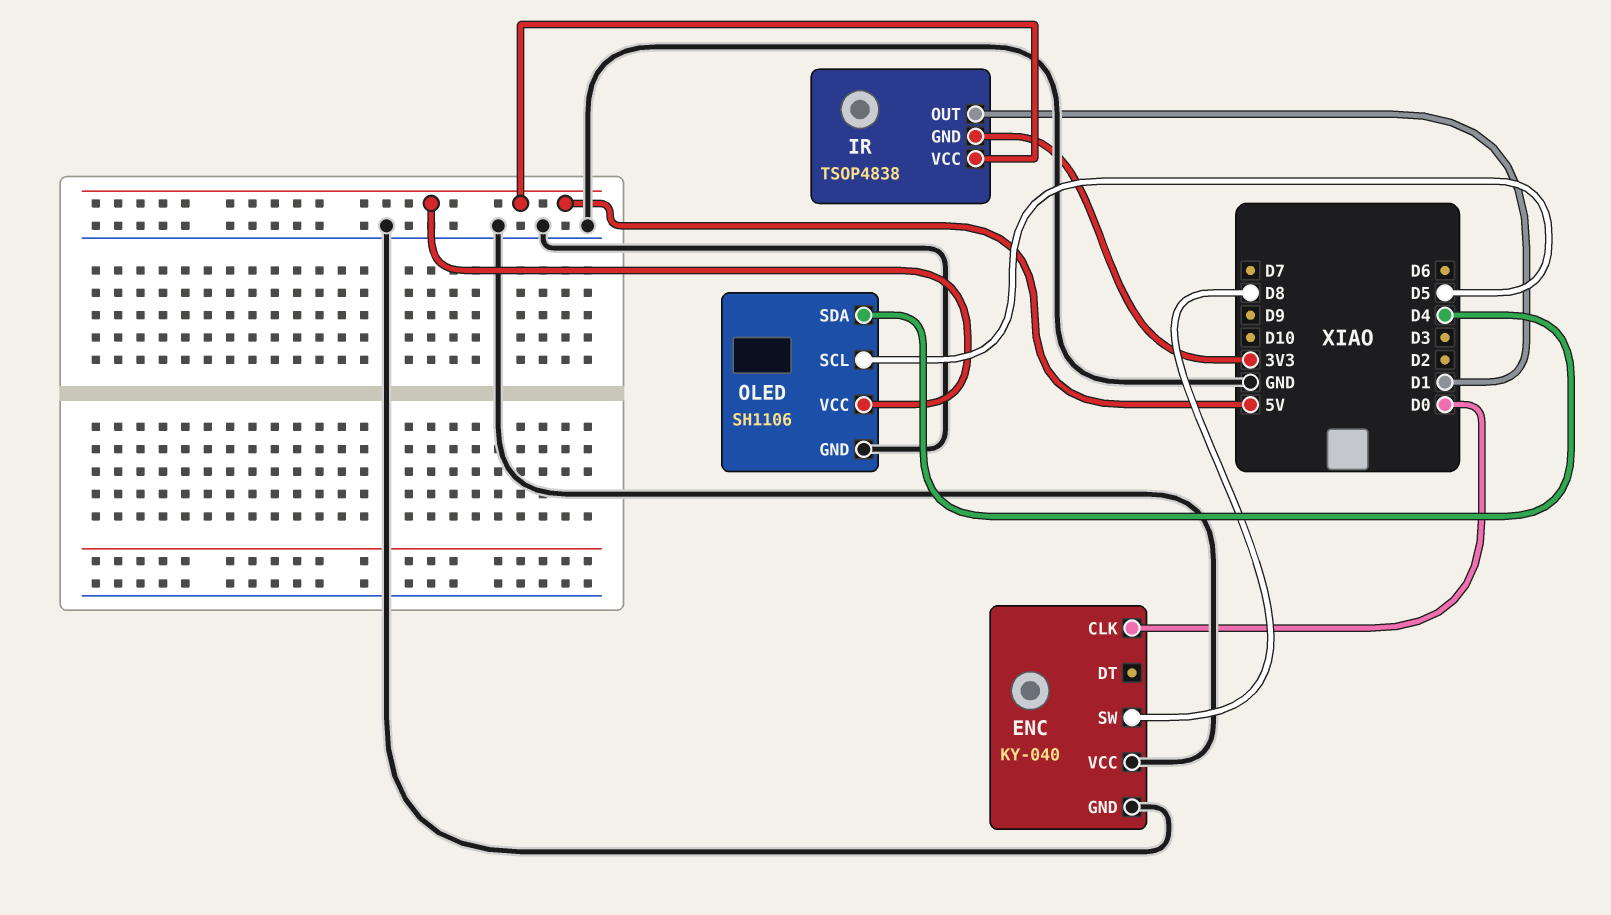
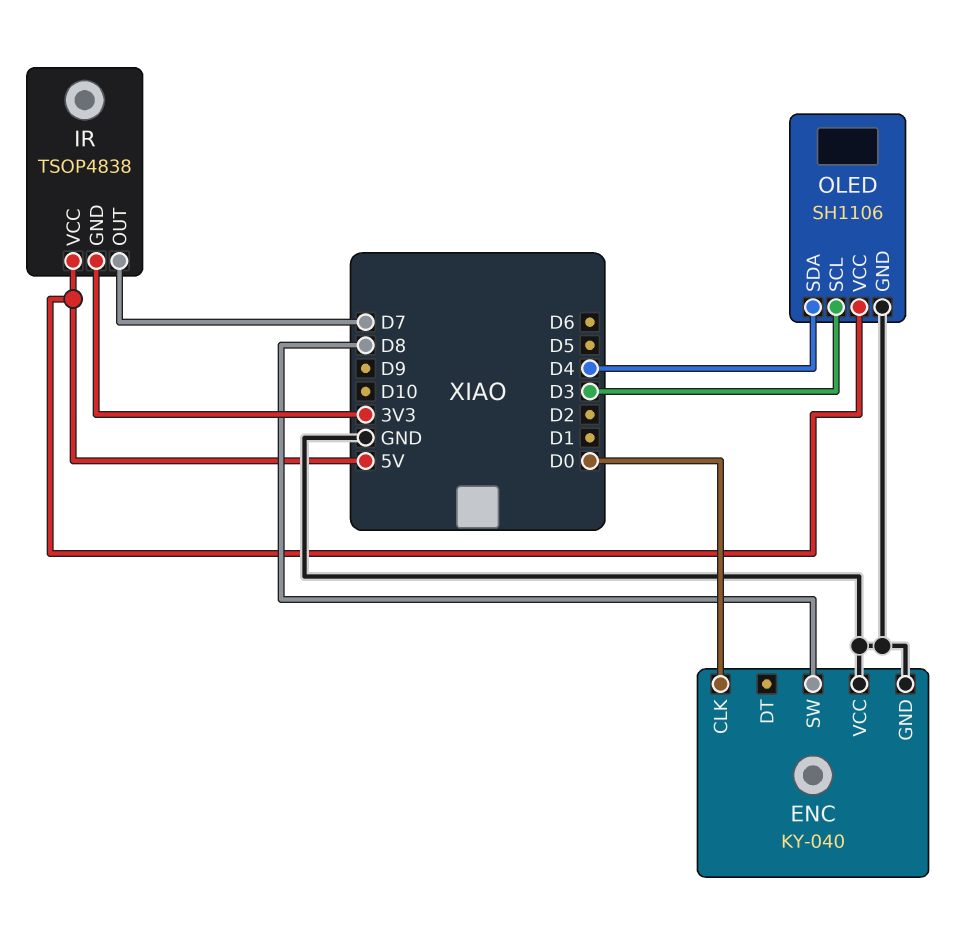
IR pin OUT: D1 -> D7
OLED pin SCL: D5 -> D3

